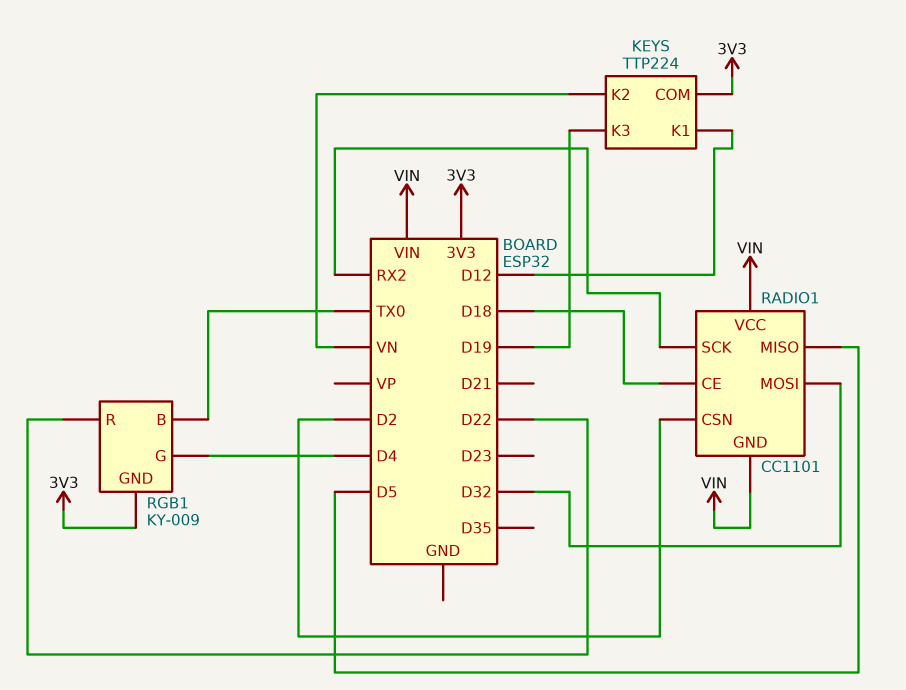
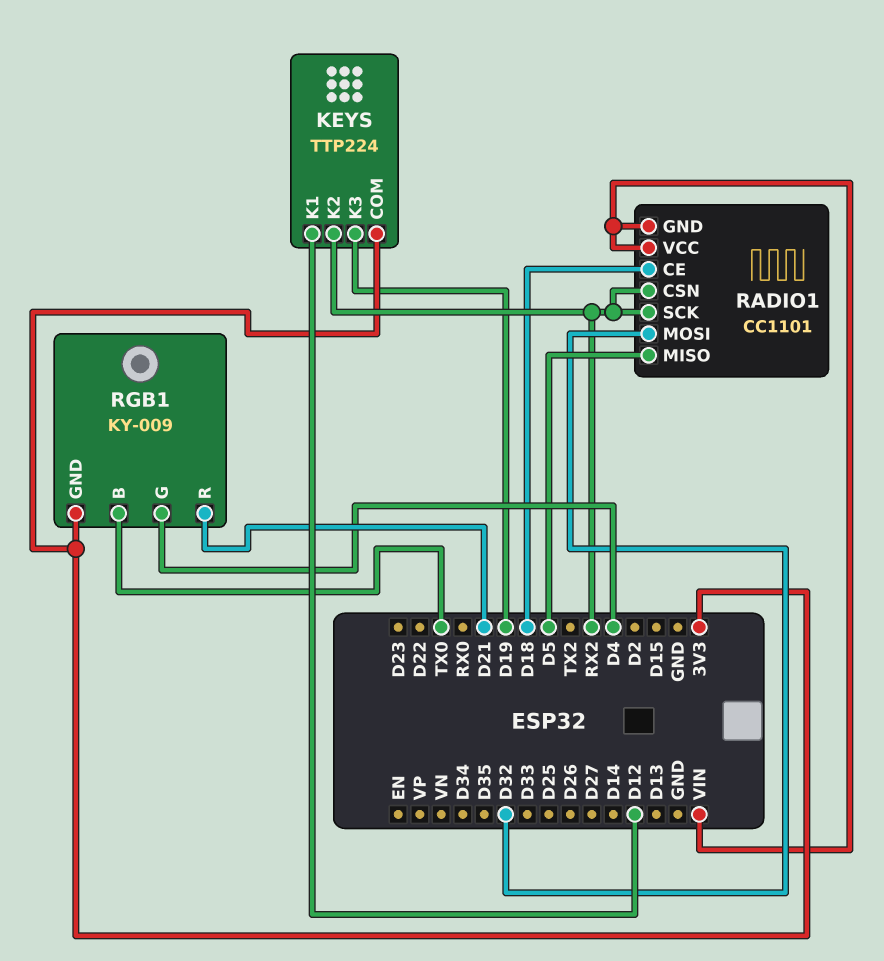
KEYS pin K2: VN -> RX2
RADIO1 pin CSN: D2 -> RX2
RGB1 pin R: D22 -> D21

